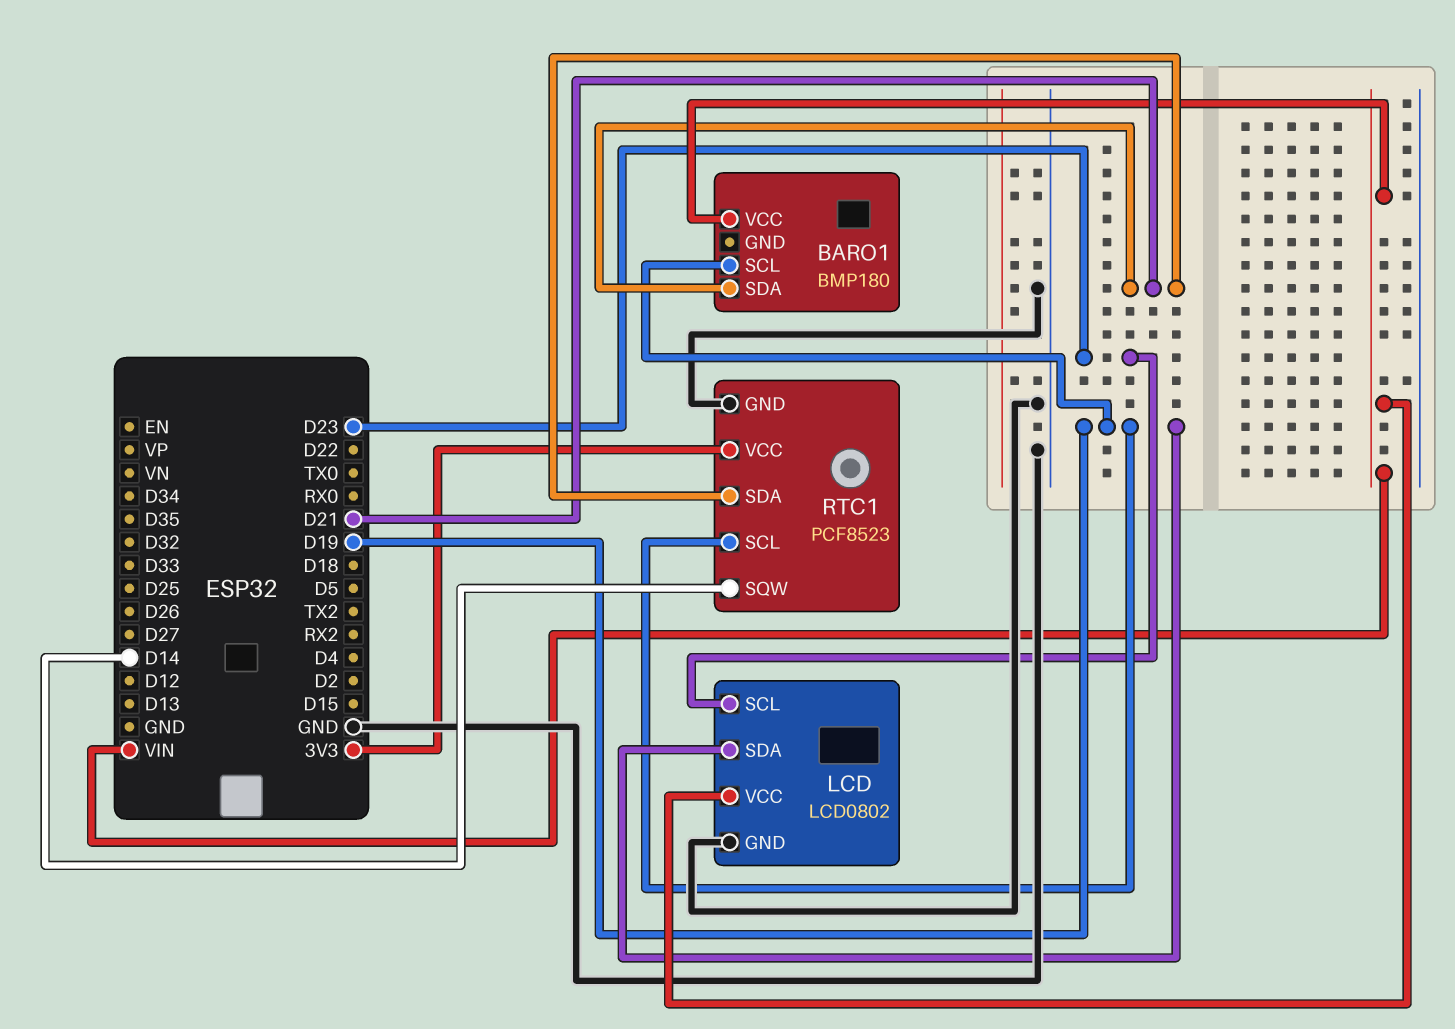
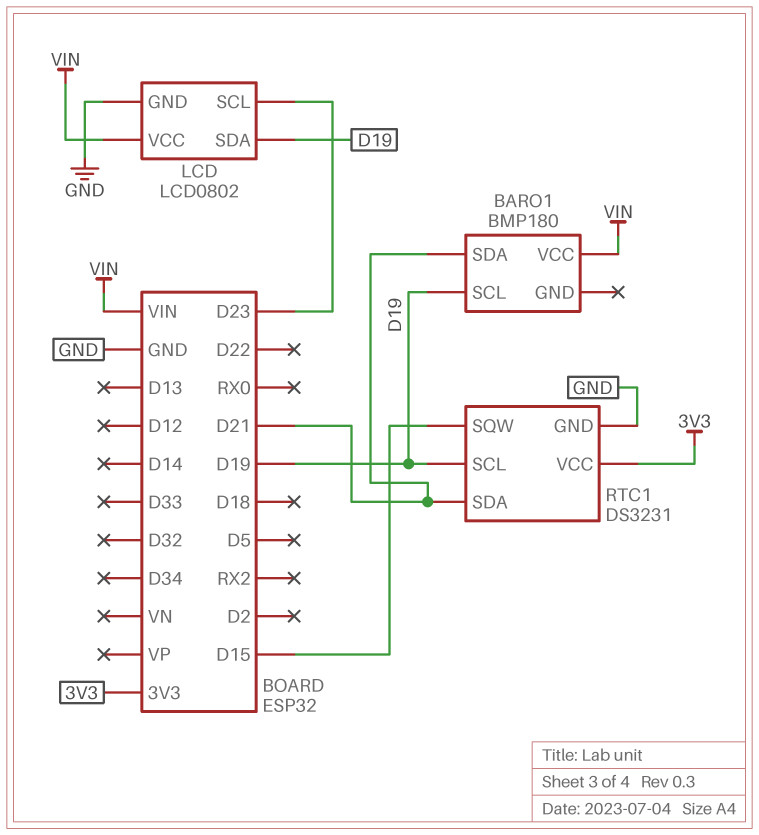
RTC1: PCF8523 -> DS3231
RTC1 pin SQW: D14 -> D15

